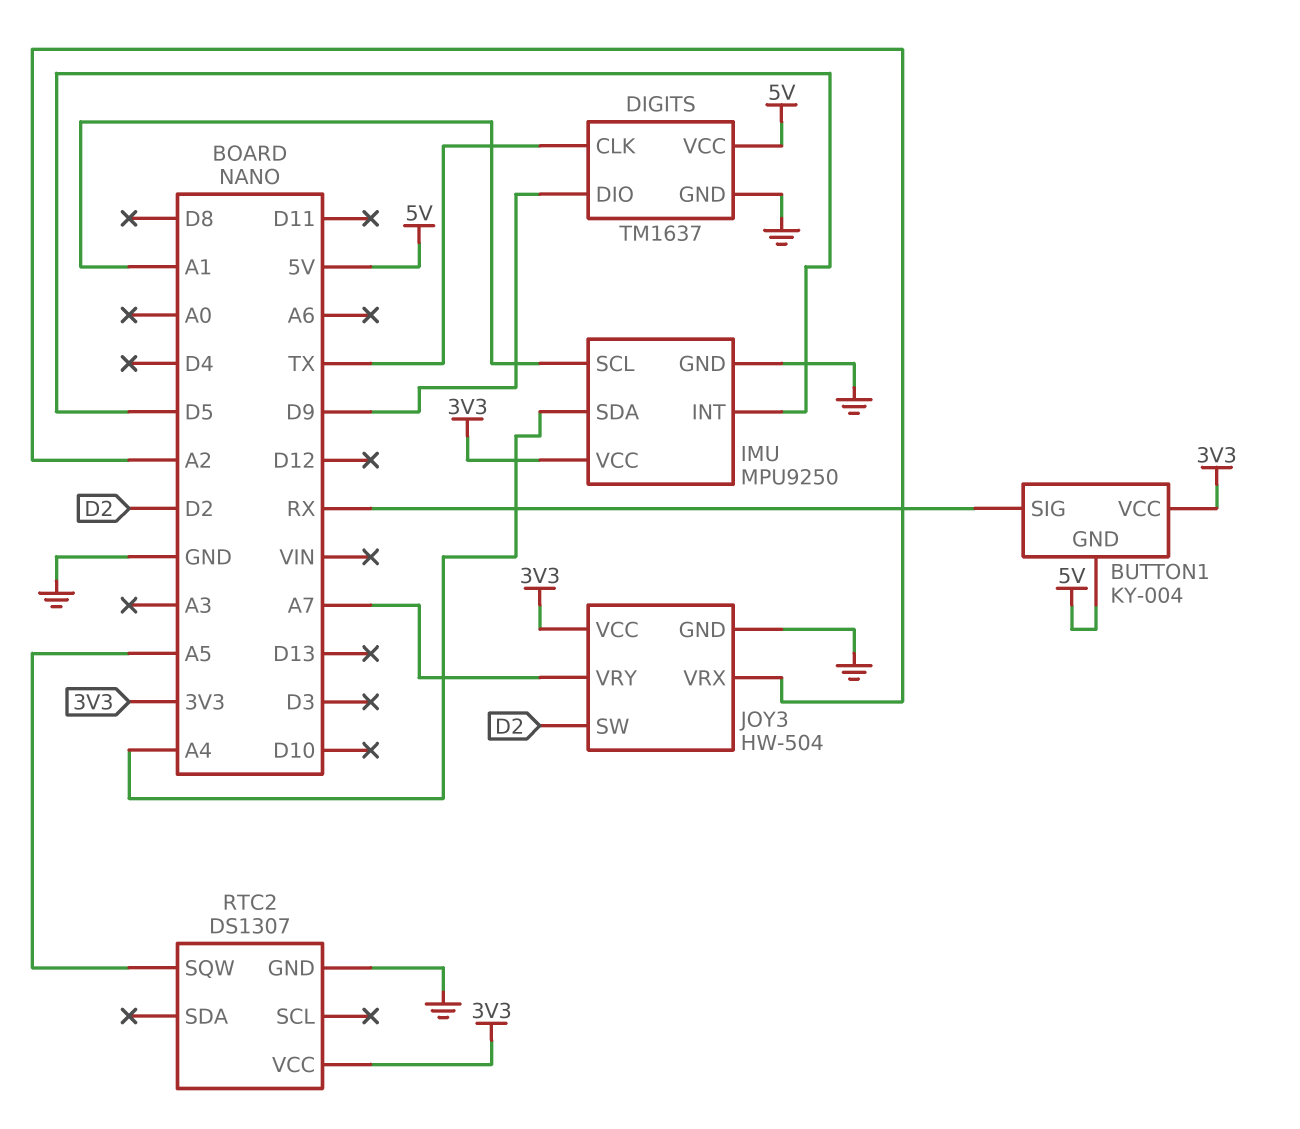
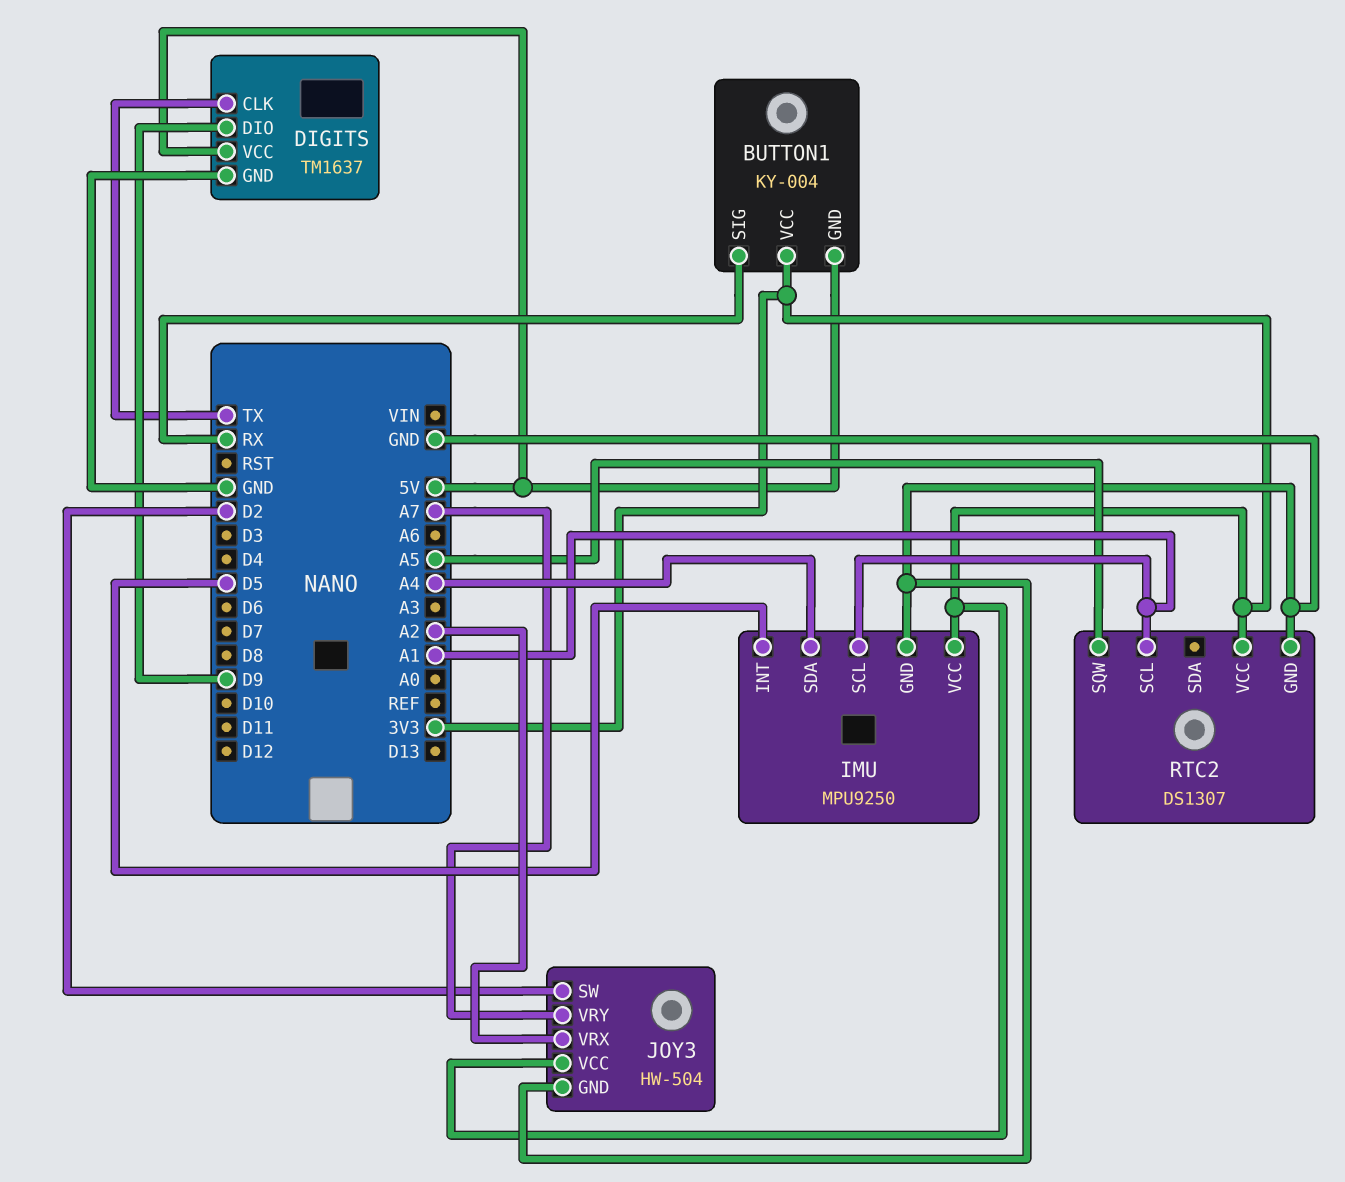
RTC2 pin SCL: none -> A1

